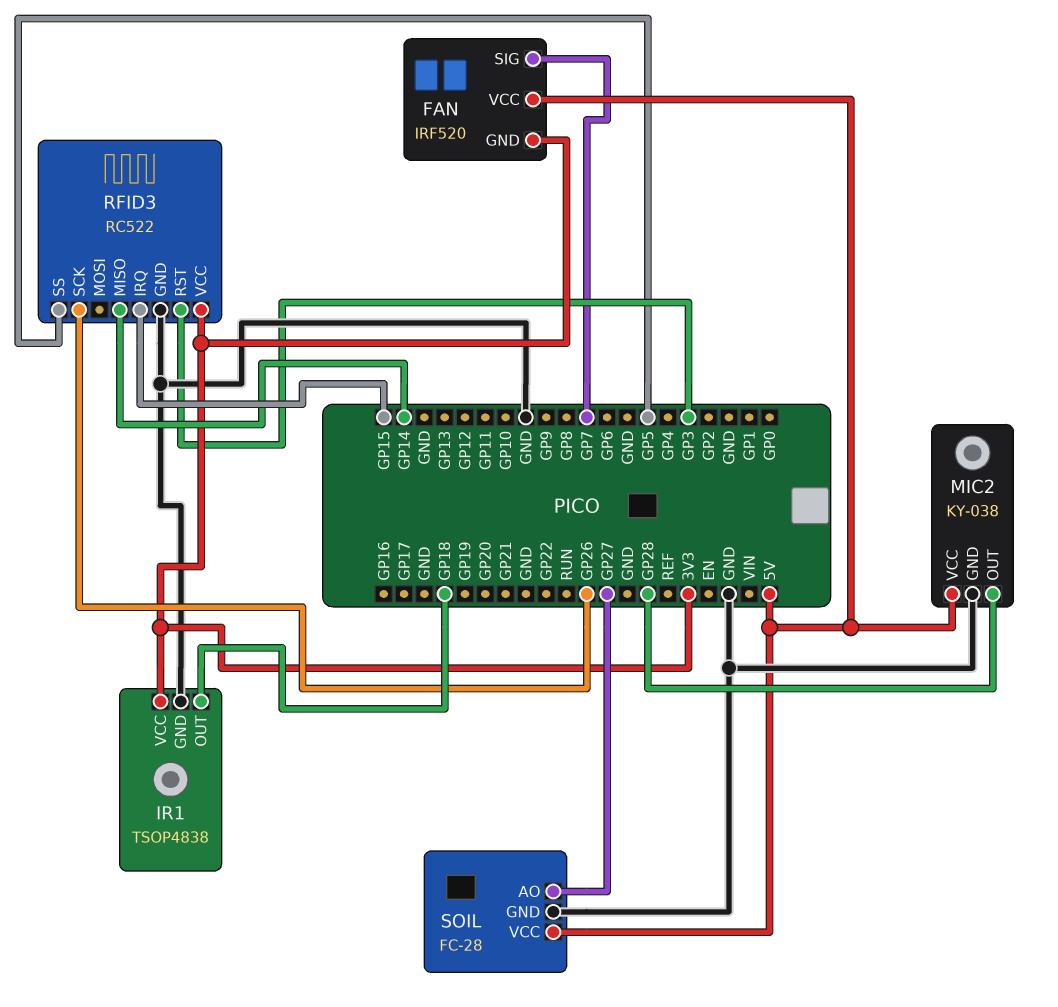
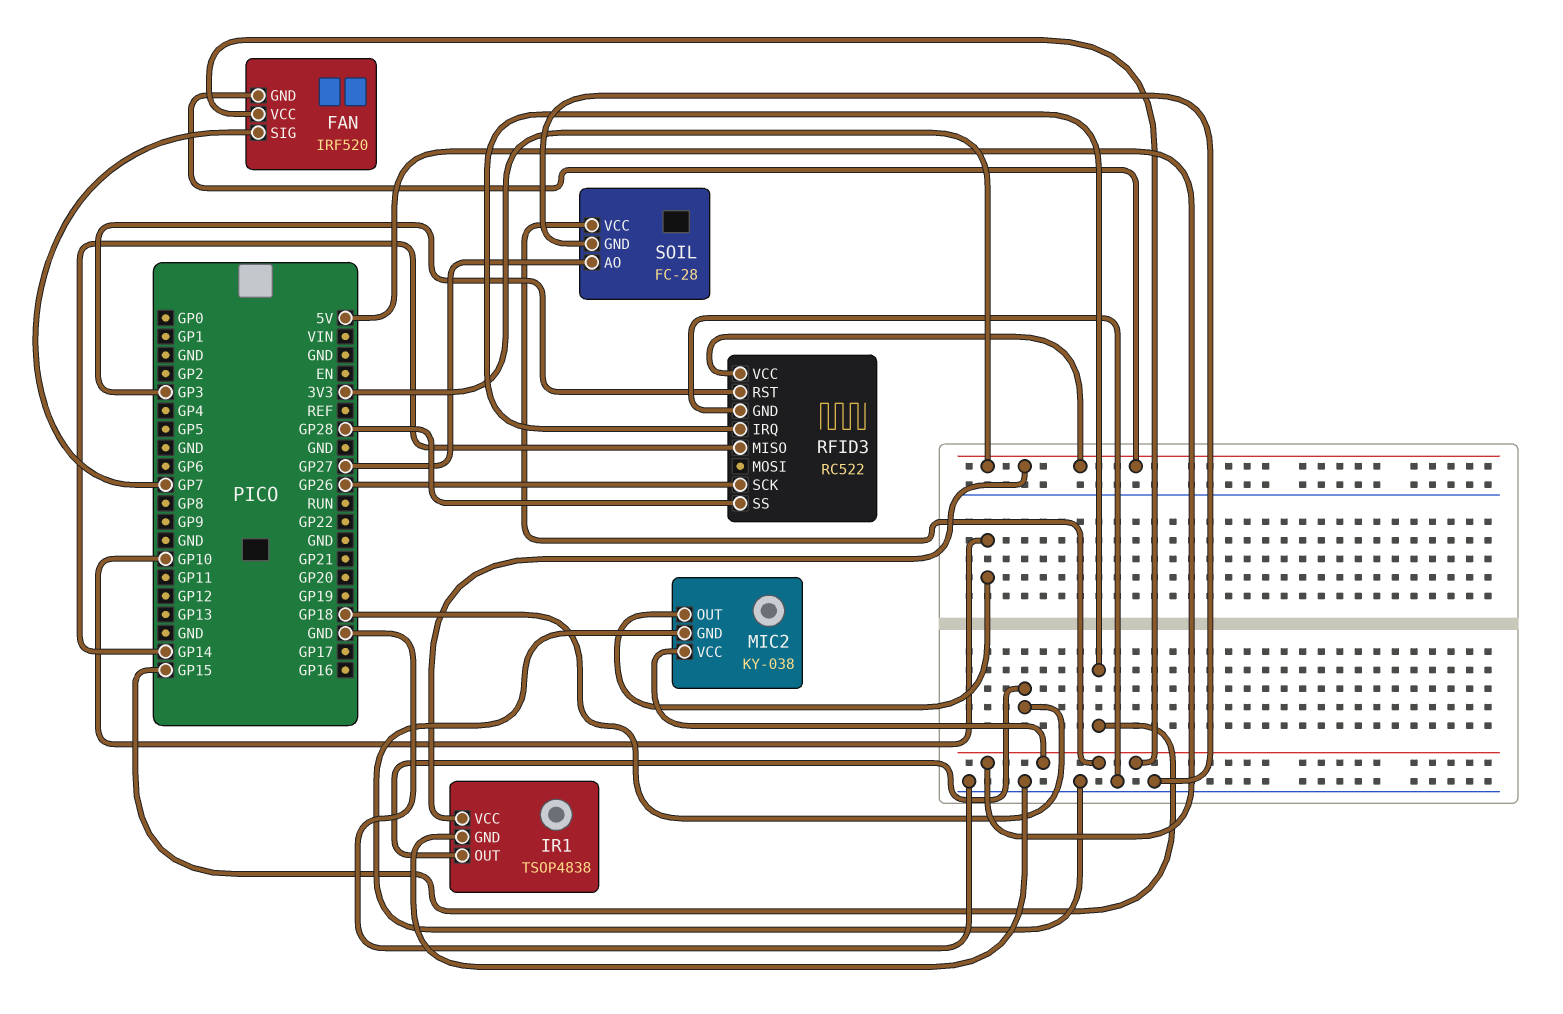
MIC2 pin OUT: GP28 -> GP10
RFID3 pin SS: GP5 -> GP28

